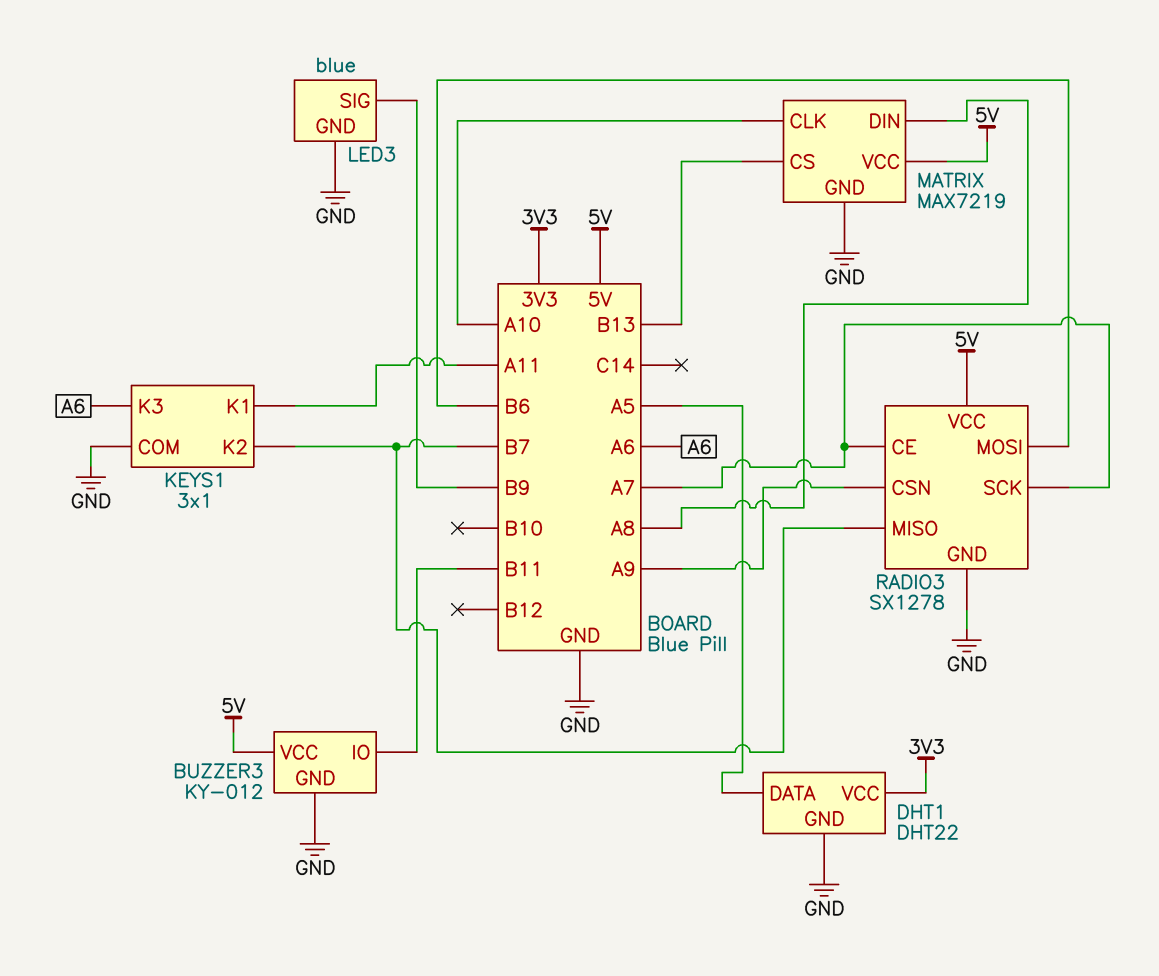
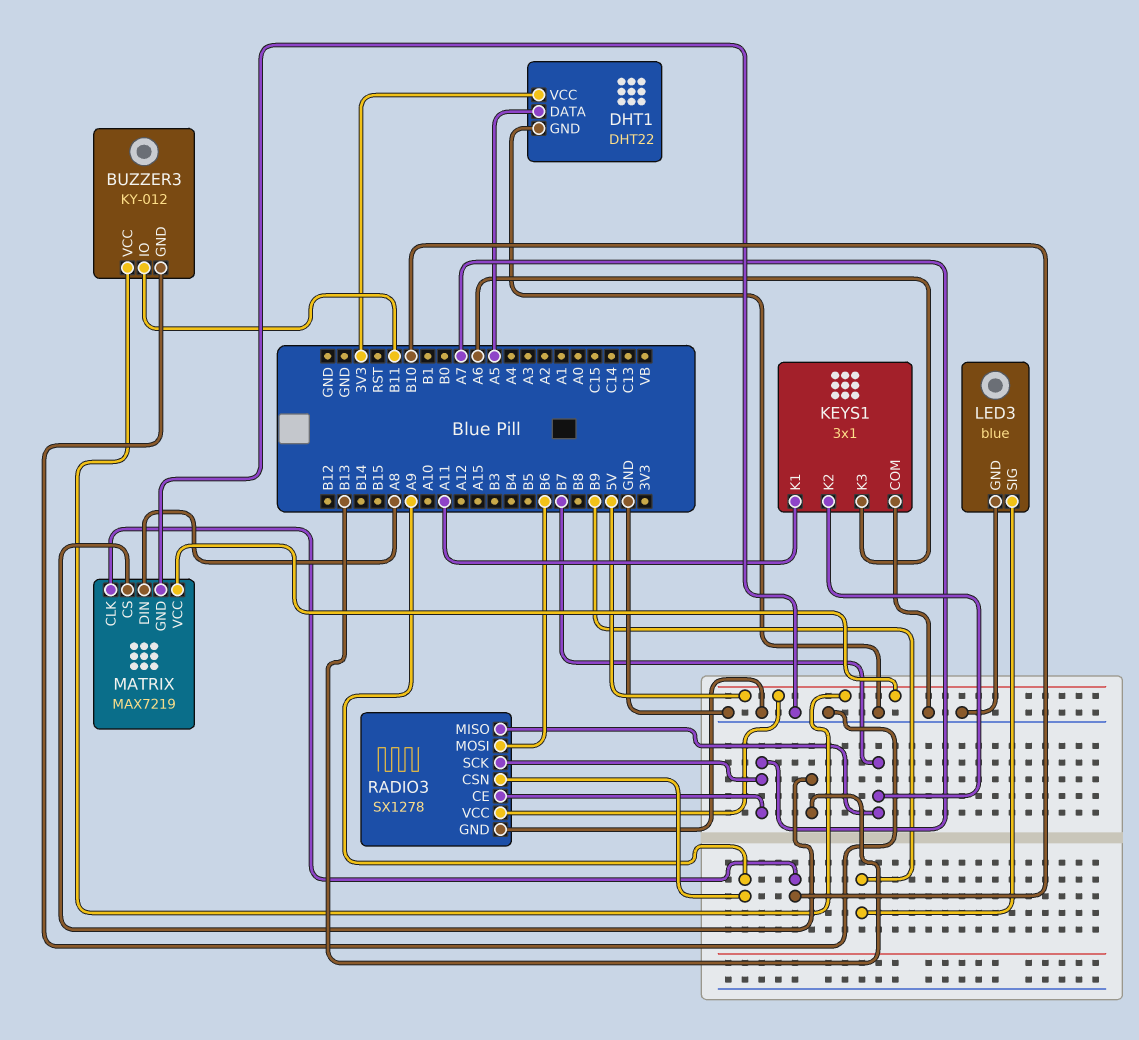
MATRIX pin CLK: A10 -> B10

